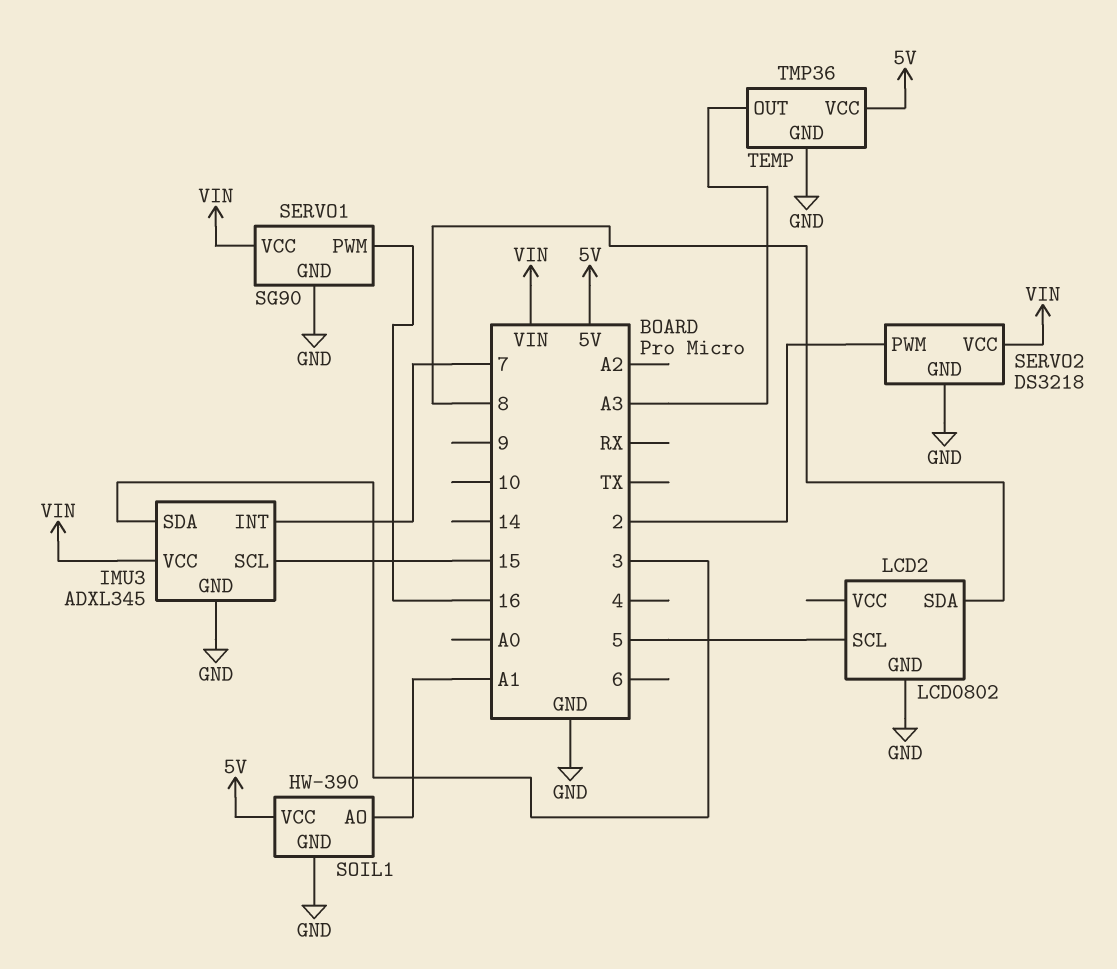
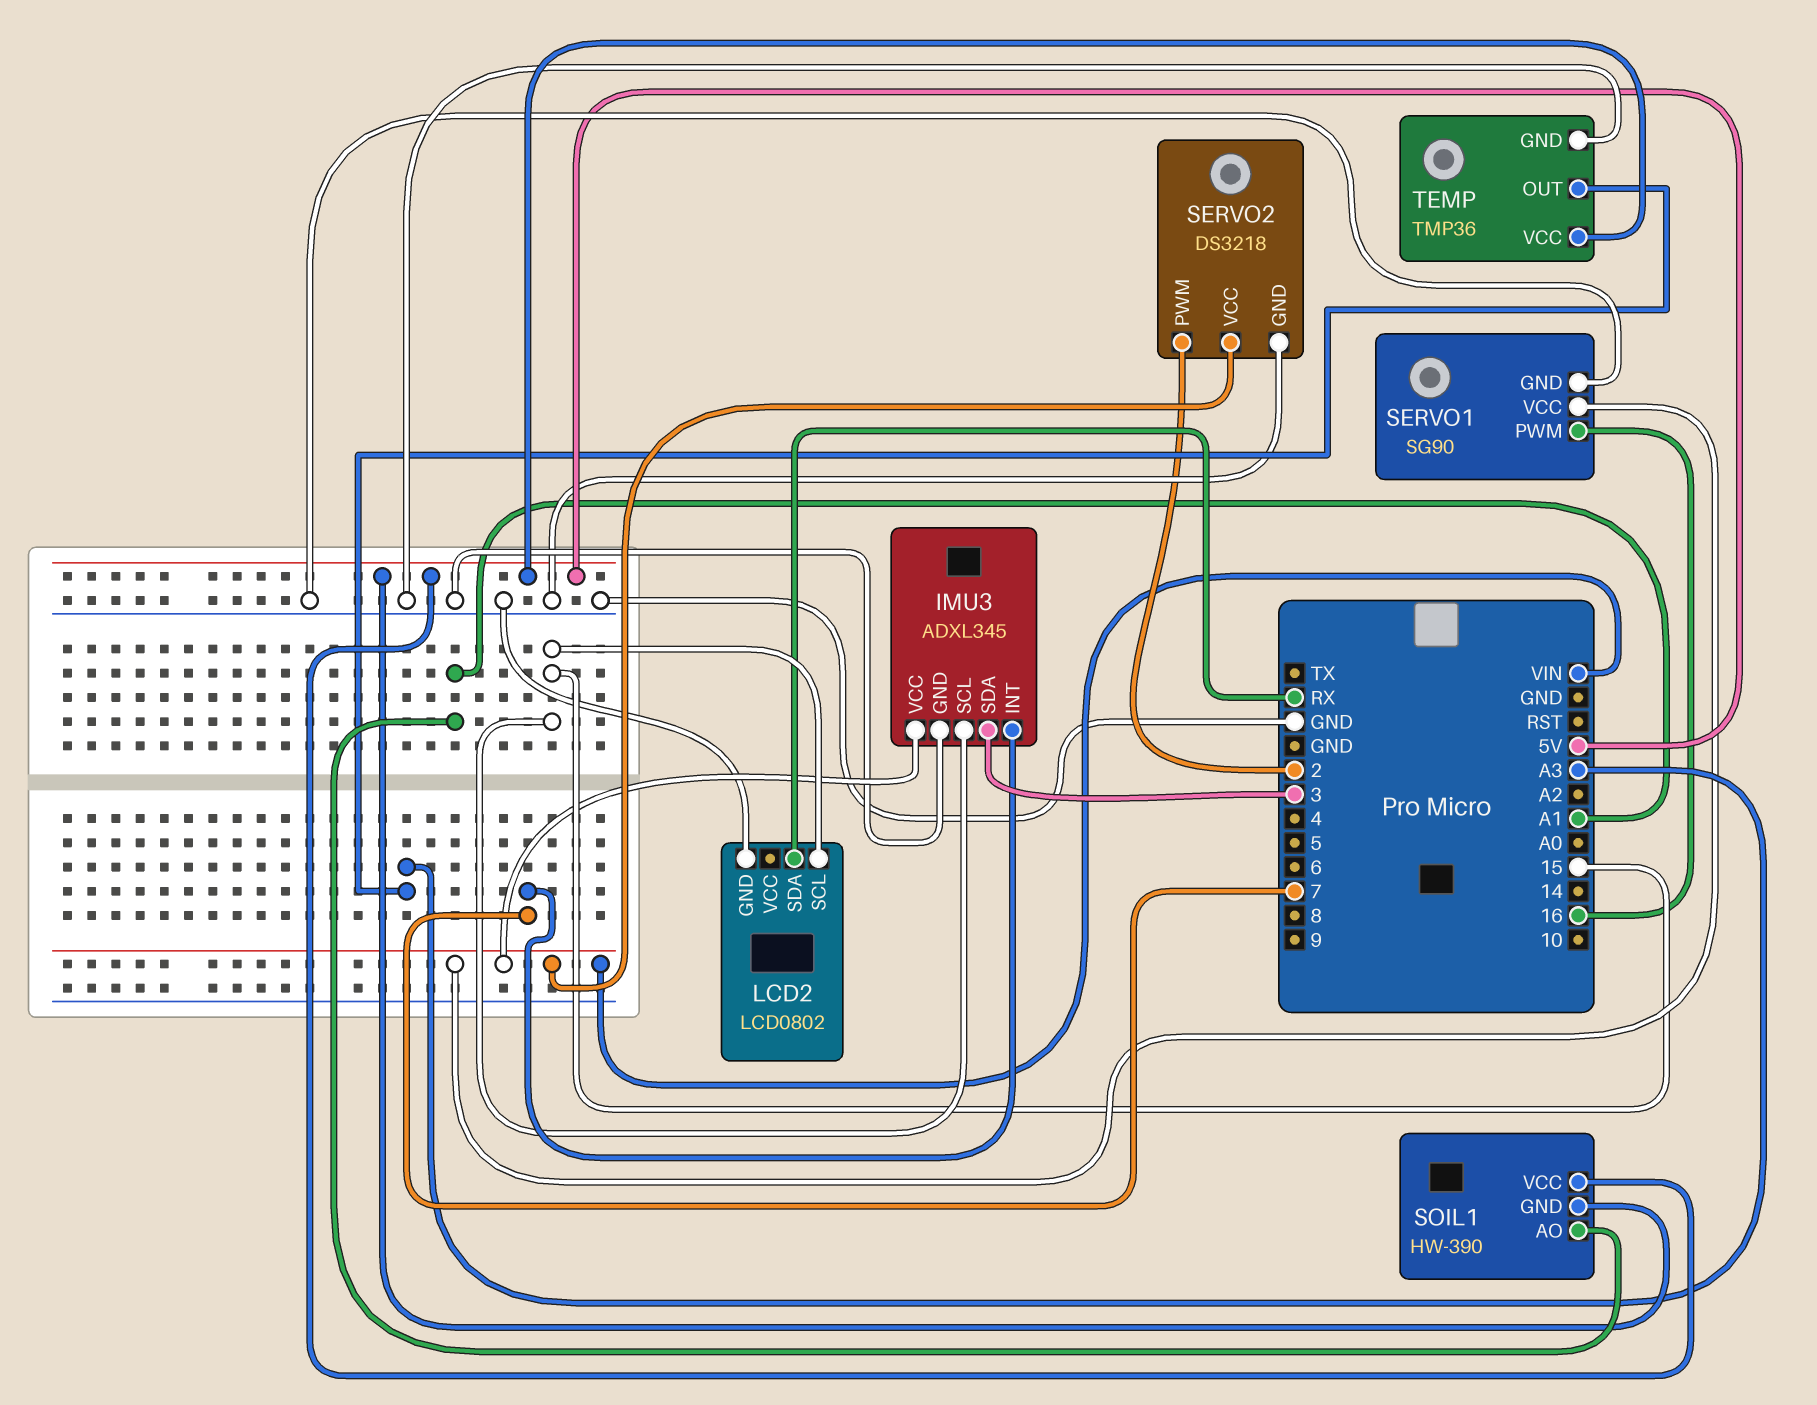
LCD2 pin SCL: 5 -> 15
LCD2 pin SDA: 8 -> RX
SOIL1 pin GND: GND -> 5V

